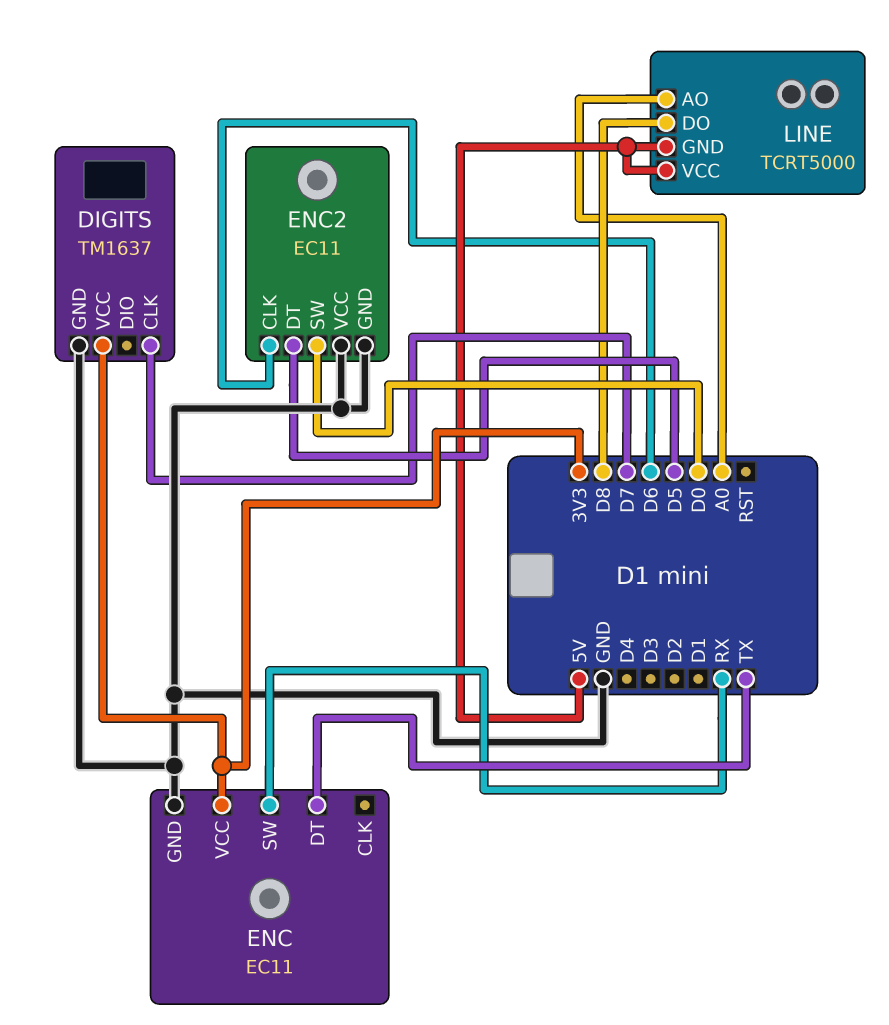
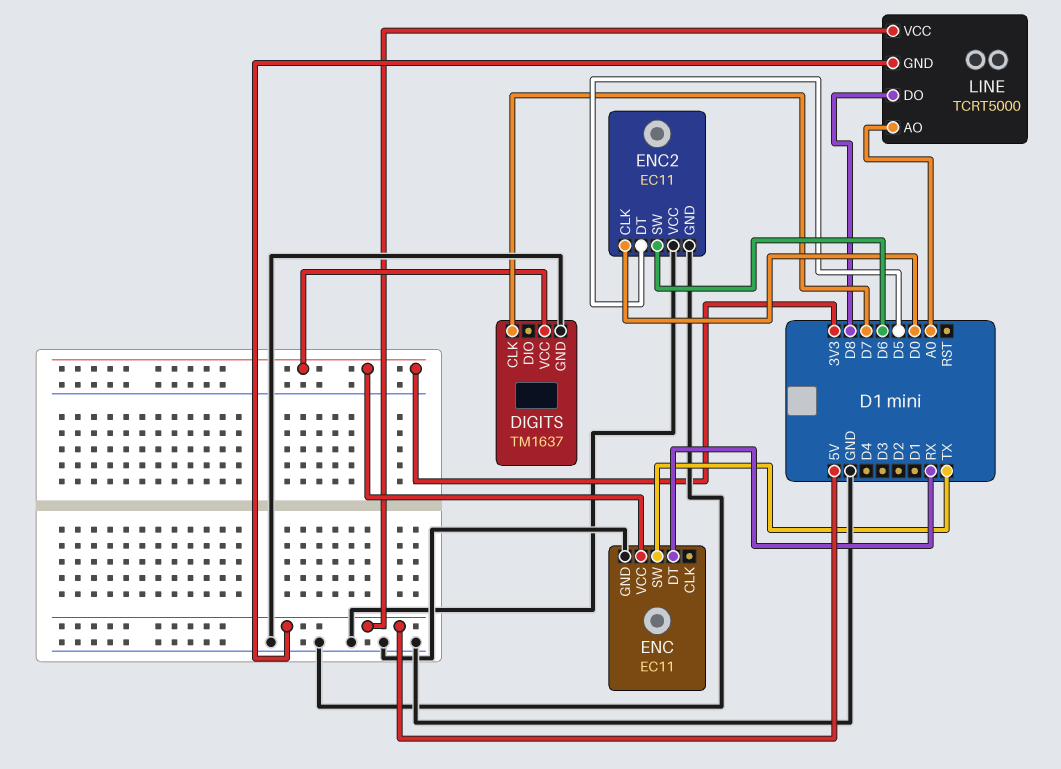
ENC pin DT: TX -> RX
ENC pin SW: RX -> TX
ENC2 pin CLK: D6 -> D0
ENC2 pin SW: D0 -> D6

